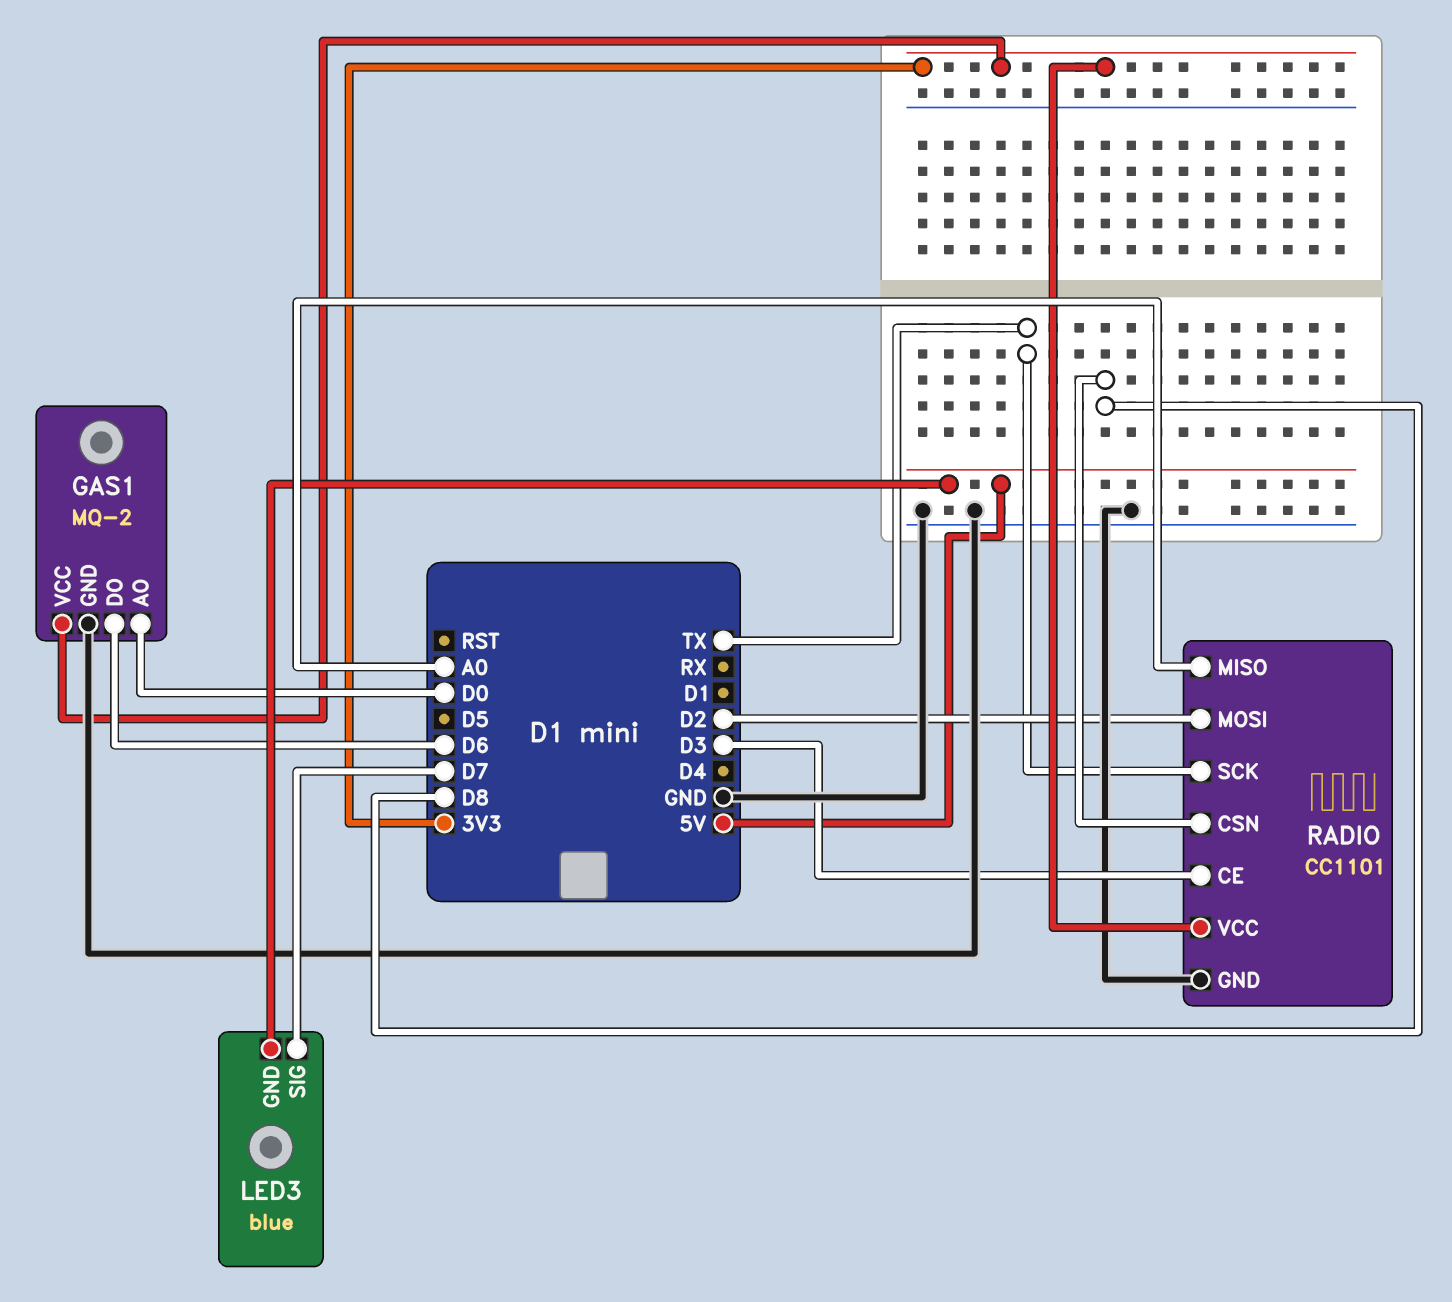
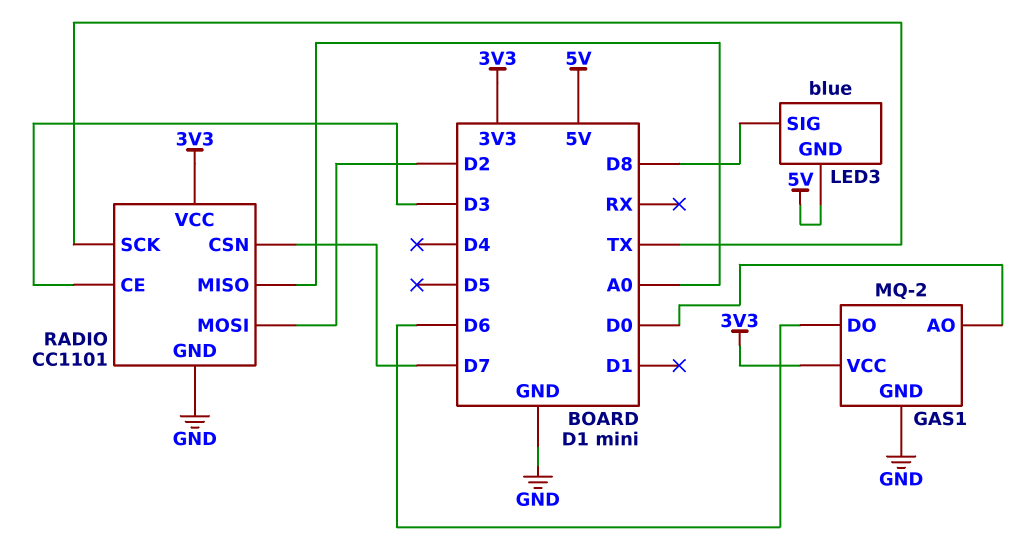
LED3 pin SIG: D7 -> D8
RADIO pin CSN: D8 -> D7

